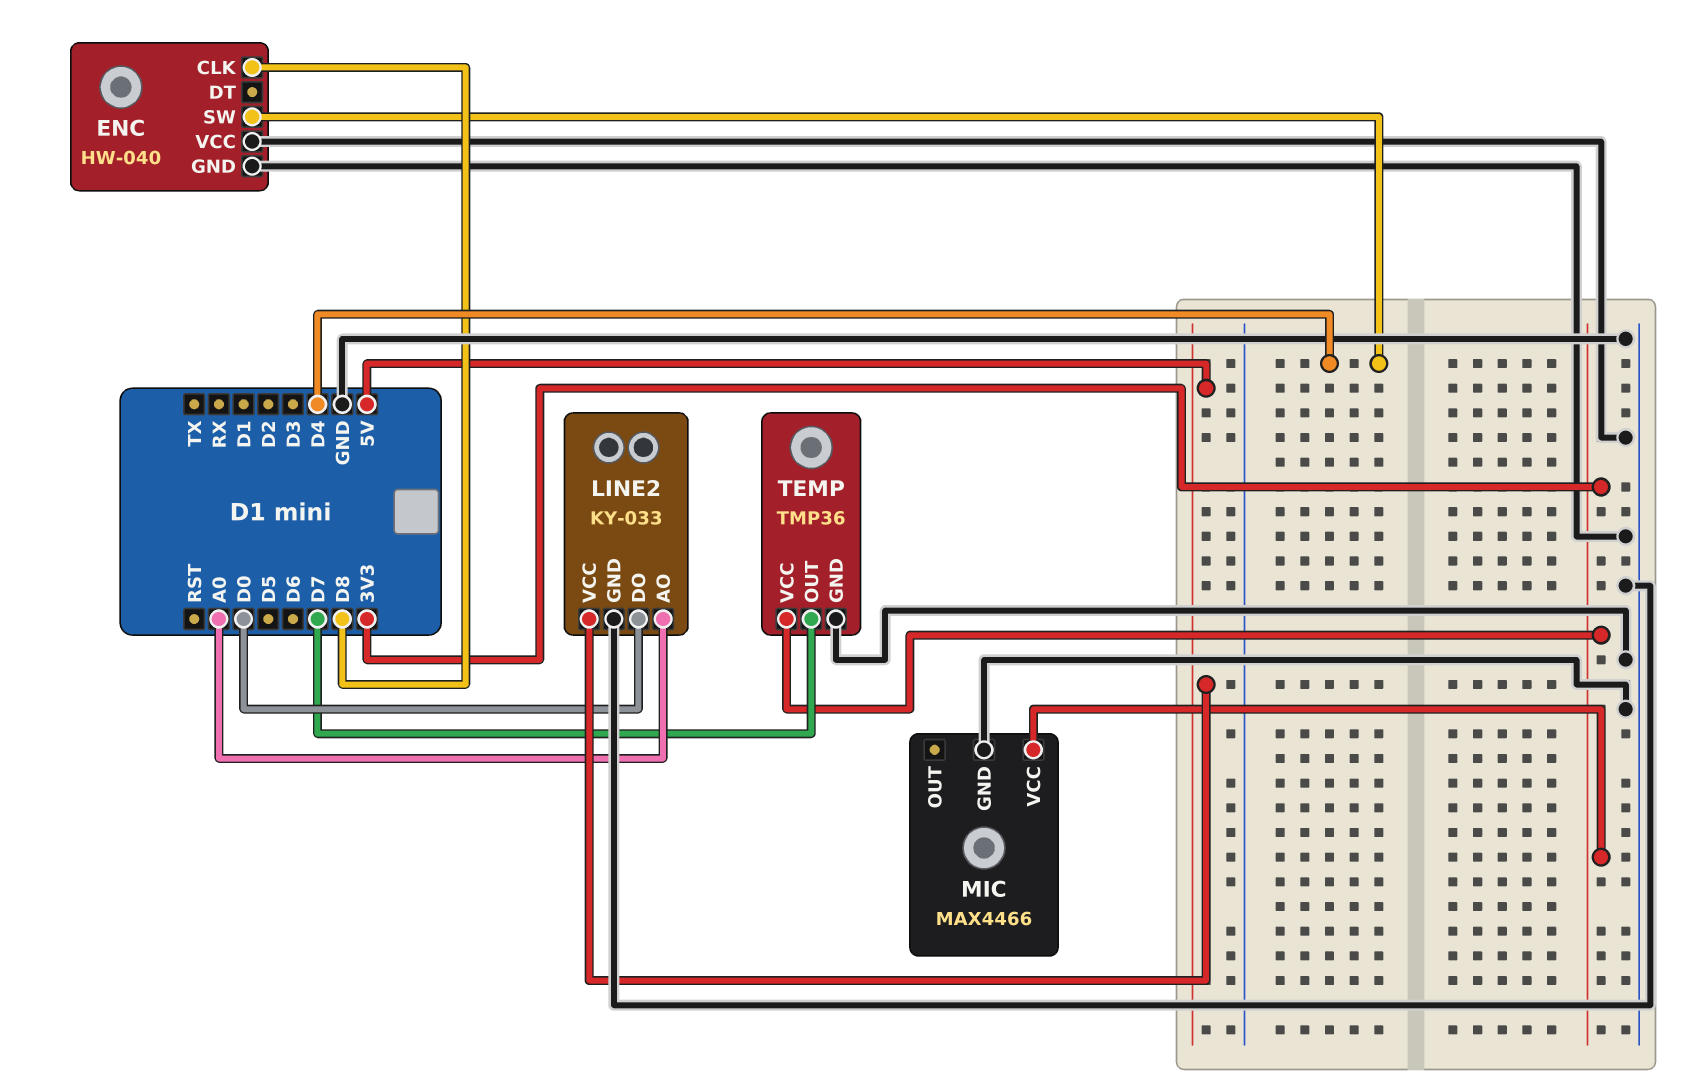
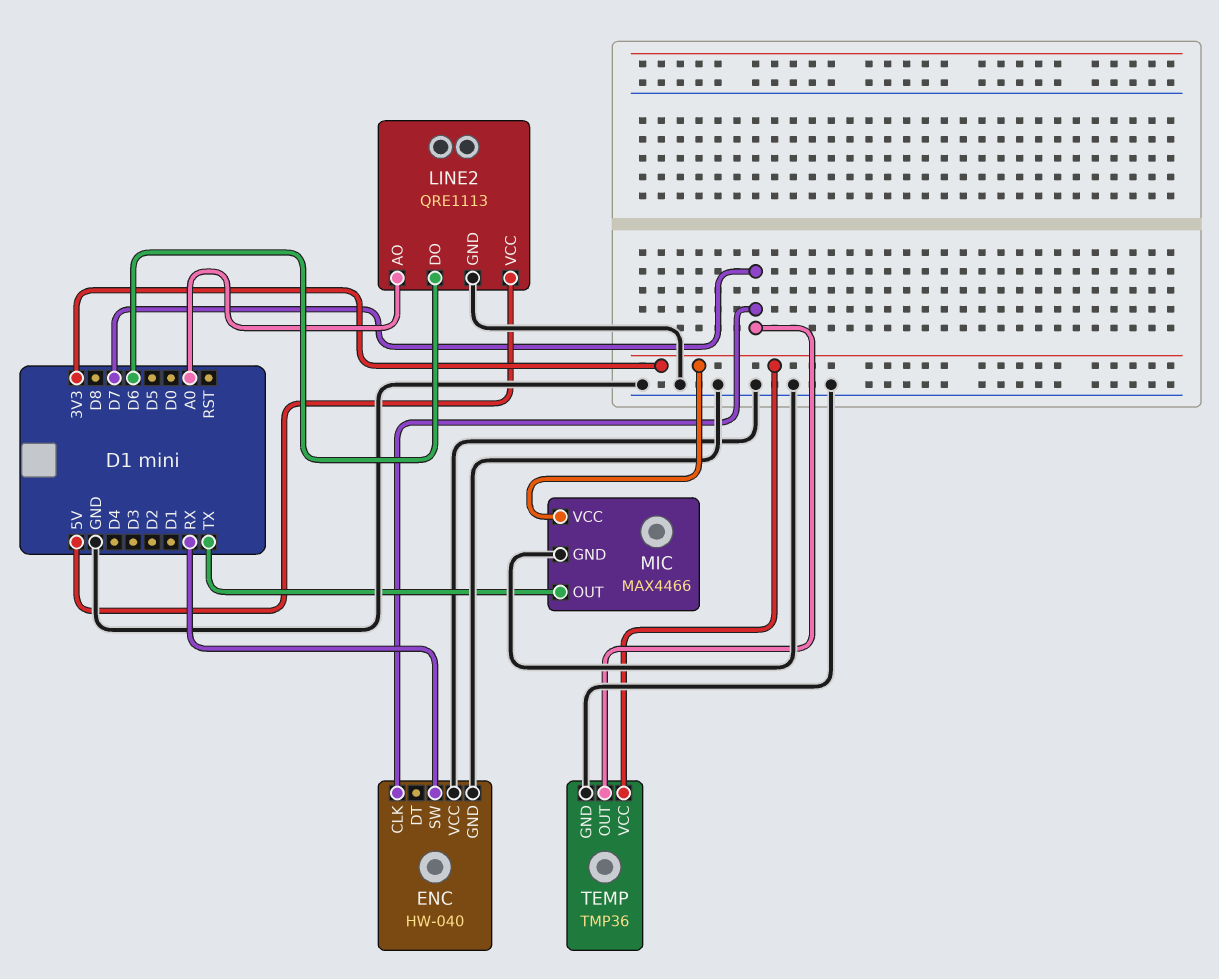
ENC pin CLK: D8 -> D7
ENC pin SW: D4 -> RX
LINE2: KY-033 -> QRE1113
LINE2 pin DO: D0 -> D6
MIC pin OUT: none -> TX

